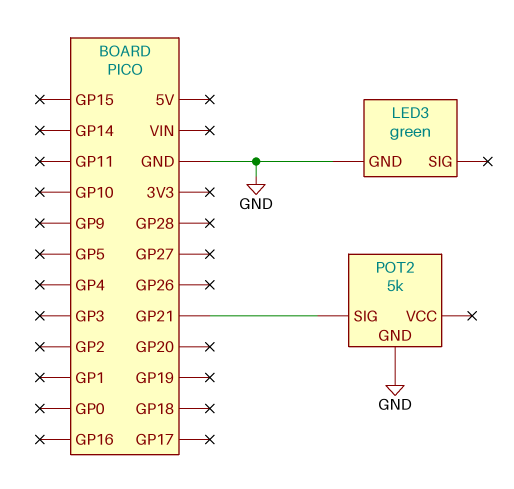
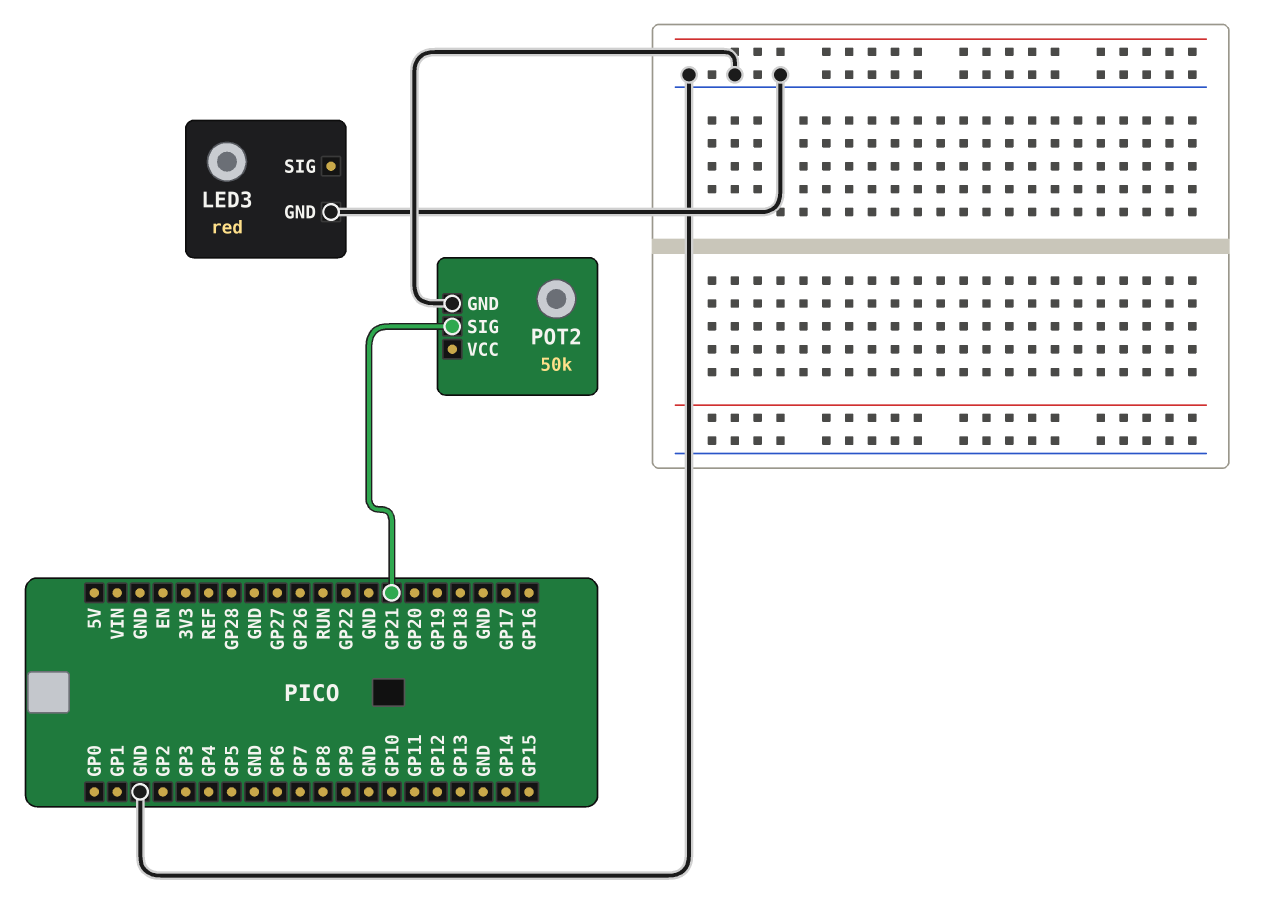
LED3: green -> red
POT2: 5k -> 50k

